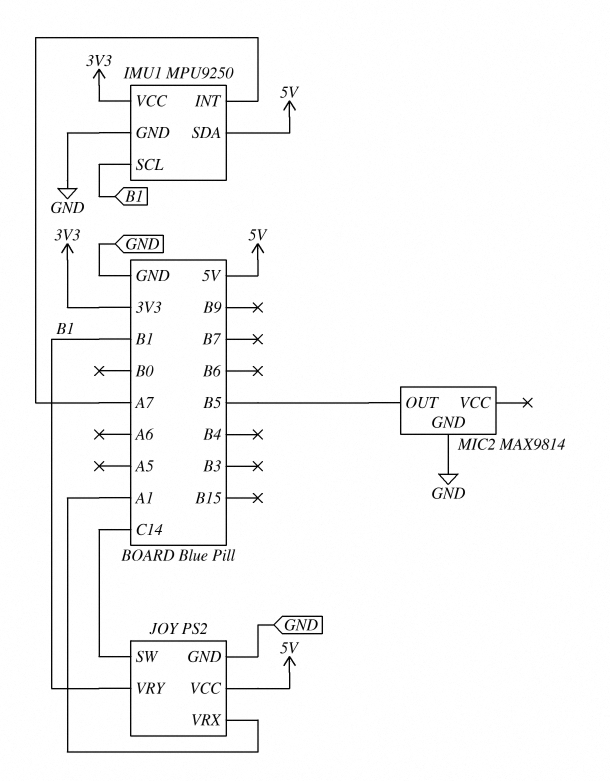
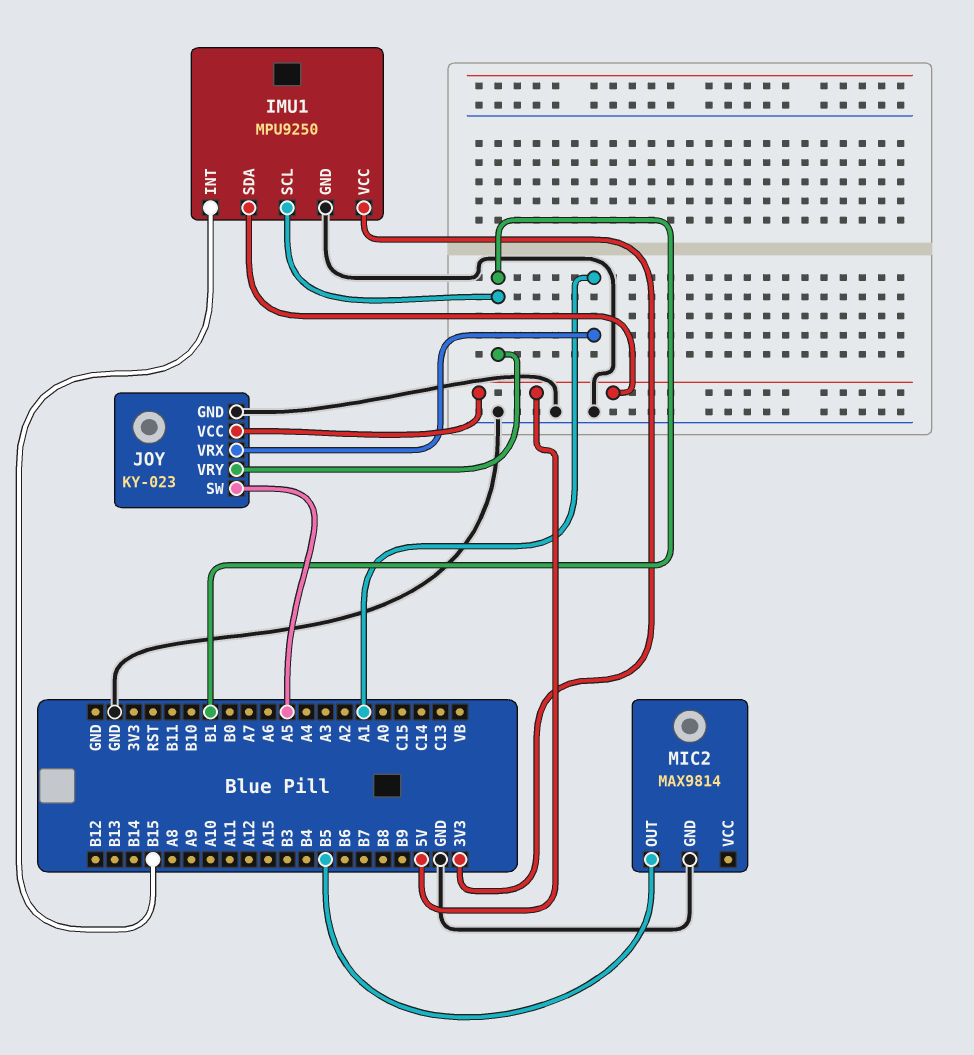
IMU1 pin INT: A7 -> B15
JOY: PS2 -> KY-023
JOY pin SW: C14 -> A5

